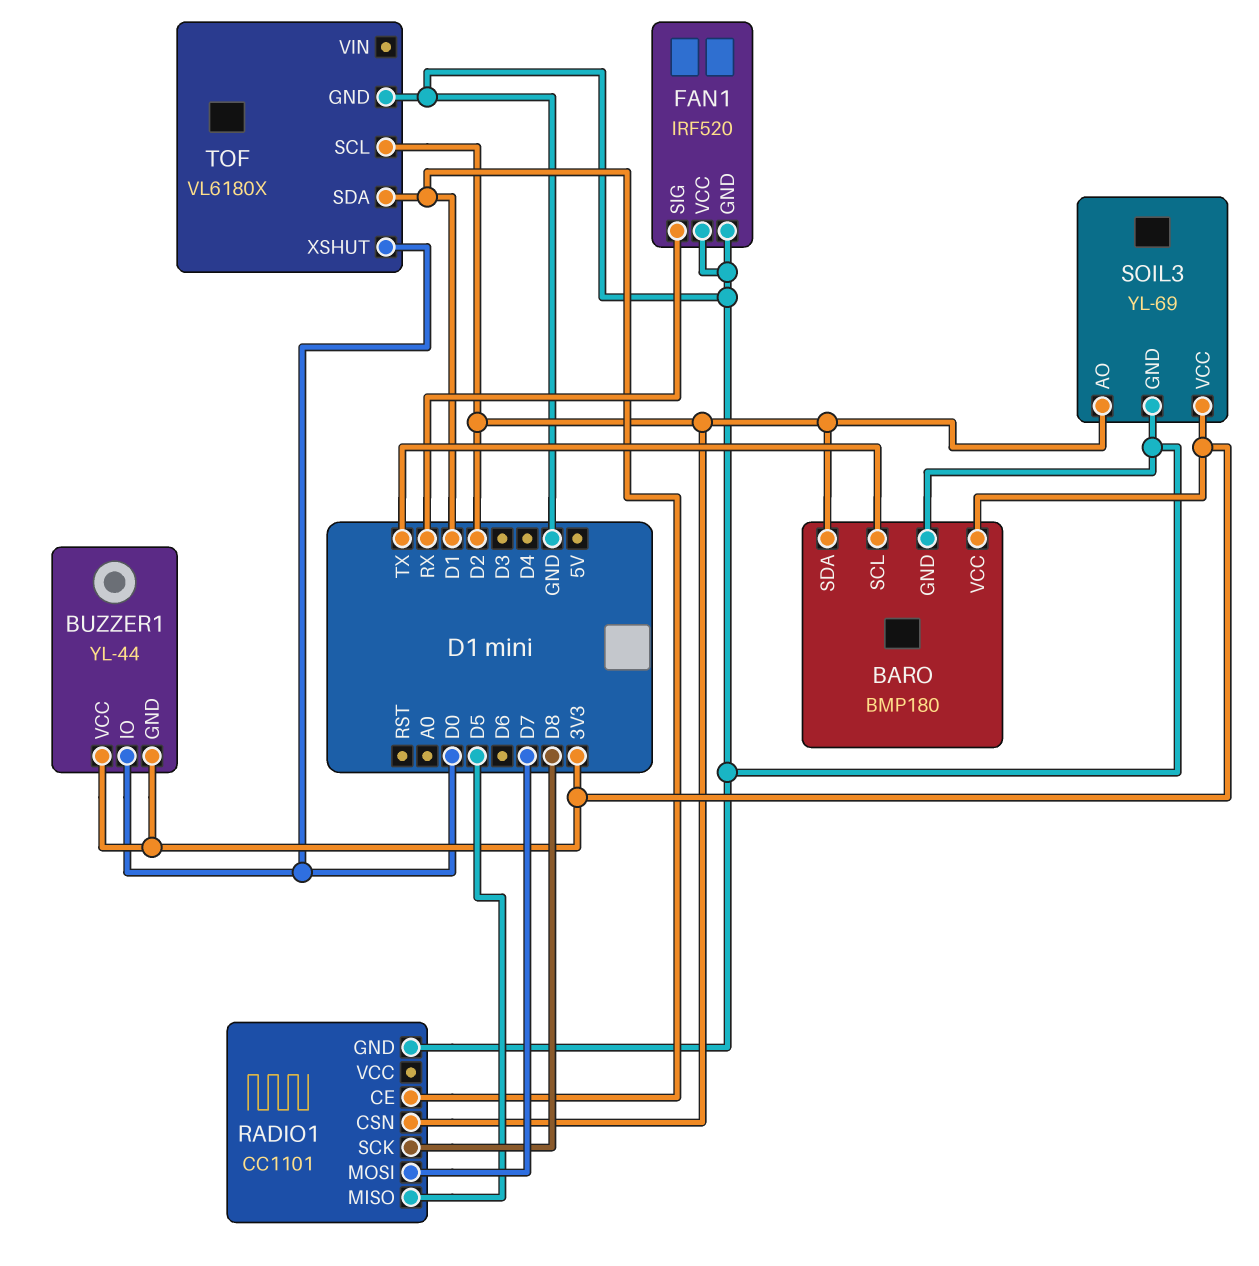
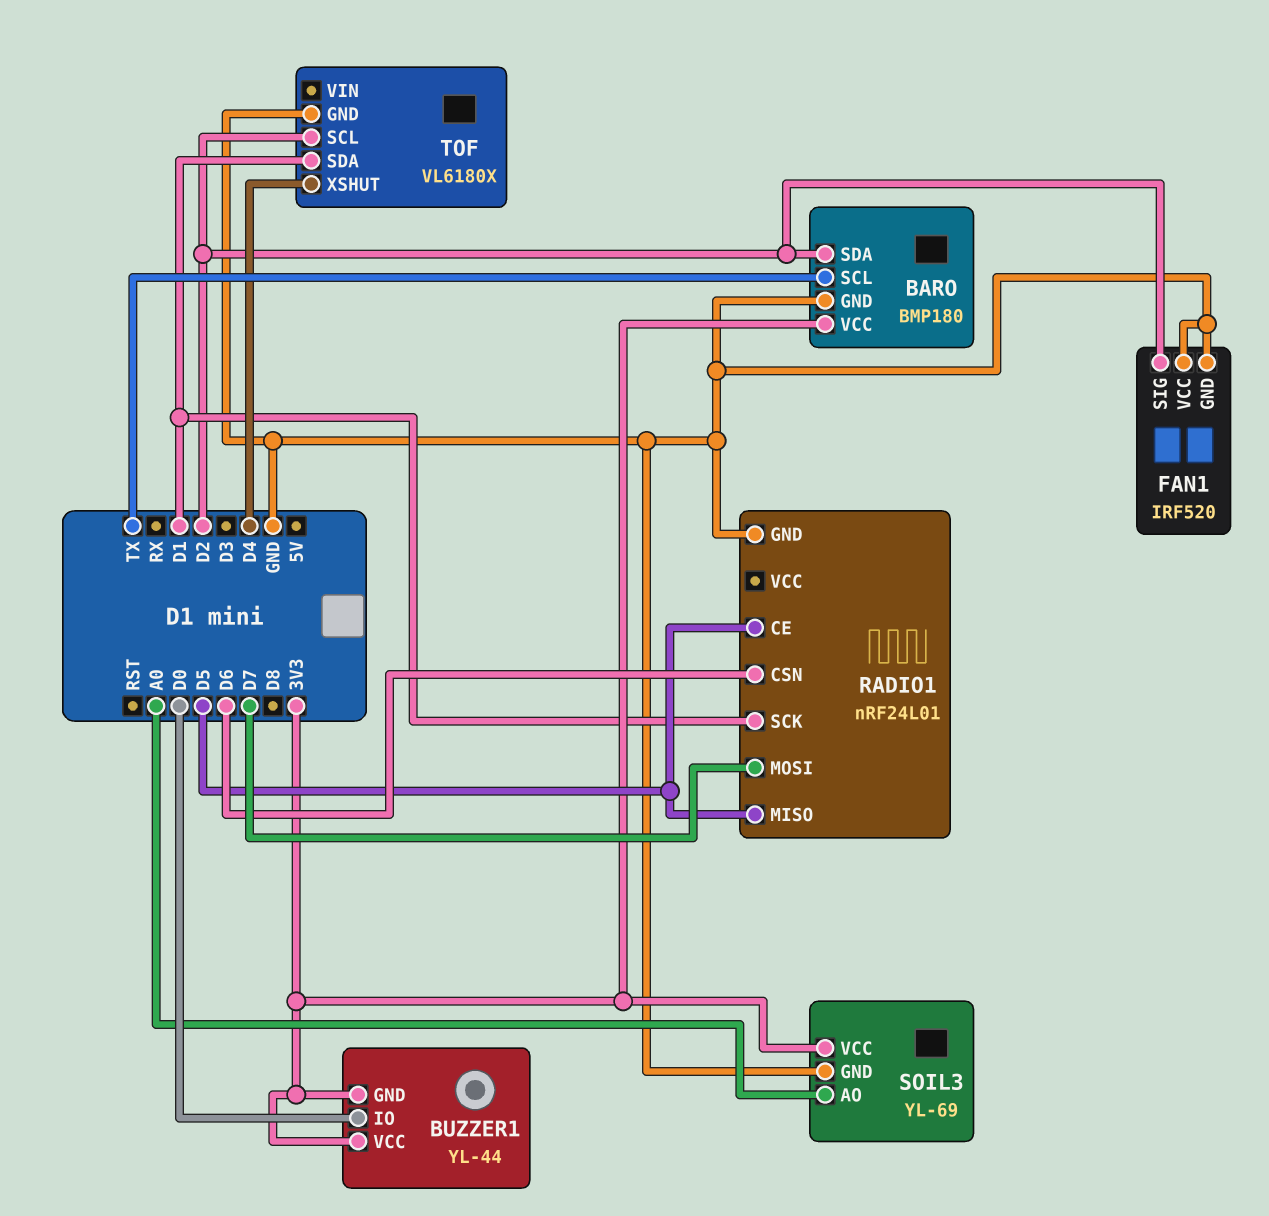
FAN1 pin SIG: RX -> D2
RADIO1: CC1101 -> nRF24L01
RADIO1 pin CE: D1 -> D5
RADIO1 pin CSN: D2 -> D6
RADIO1 pin SCK: D8 -> D1
SOIL3 pin AO: D2 -> A0
TOF pin XSHUT: D0 -> D4

